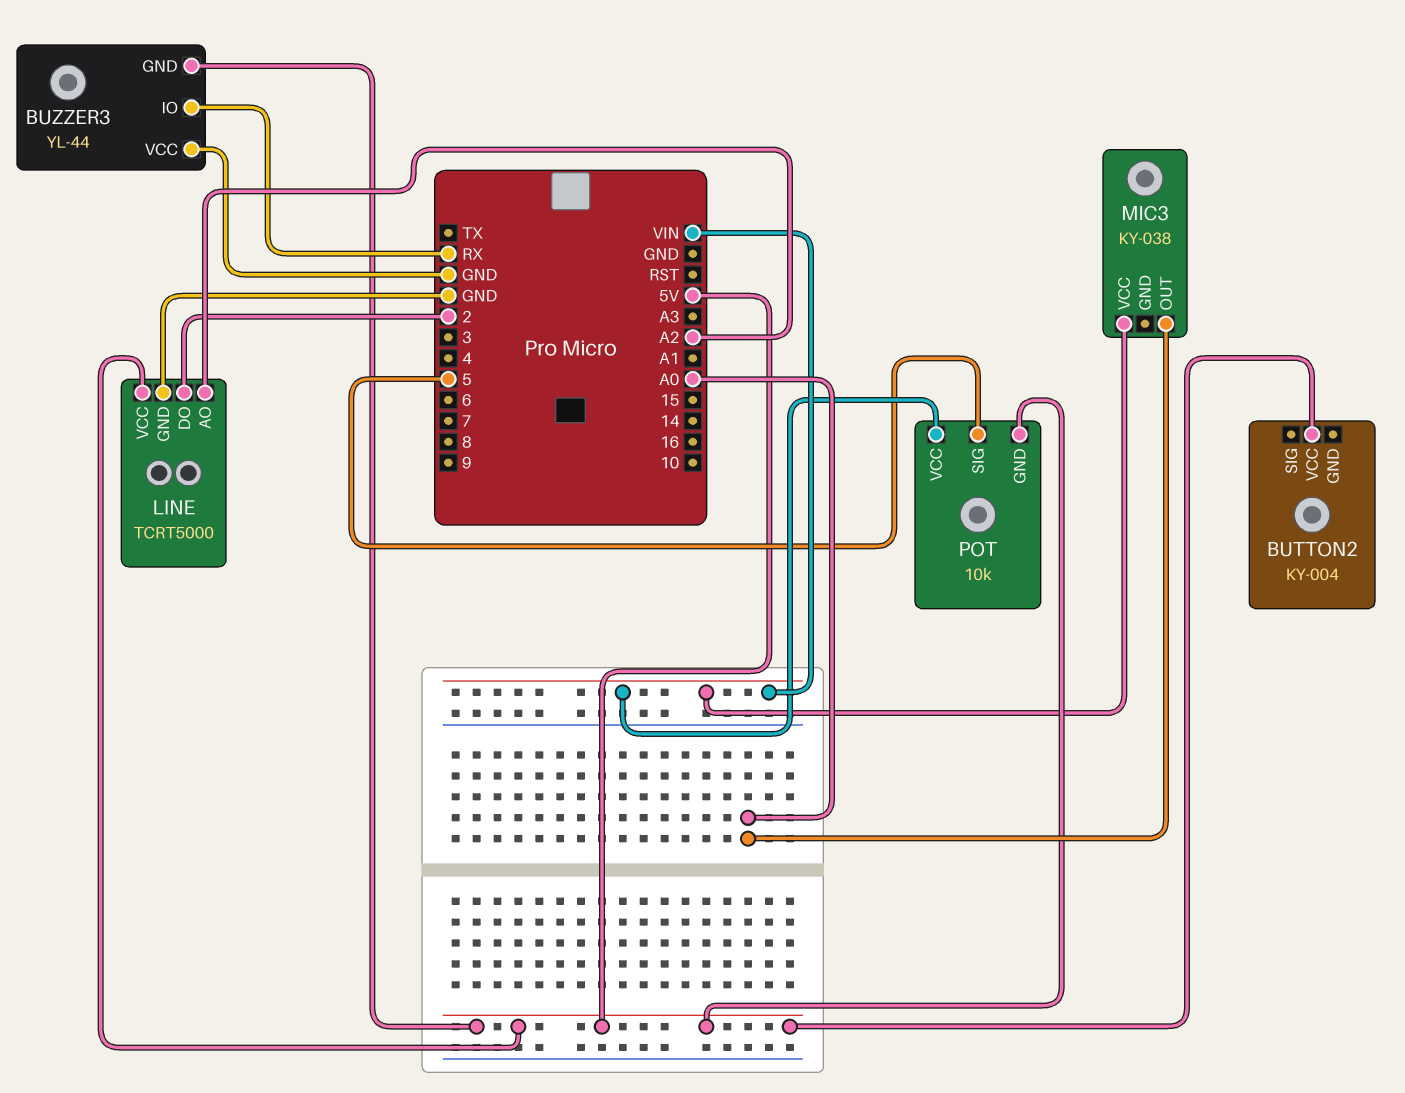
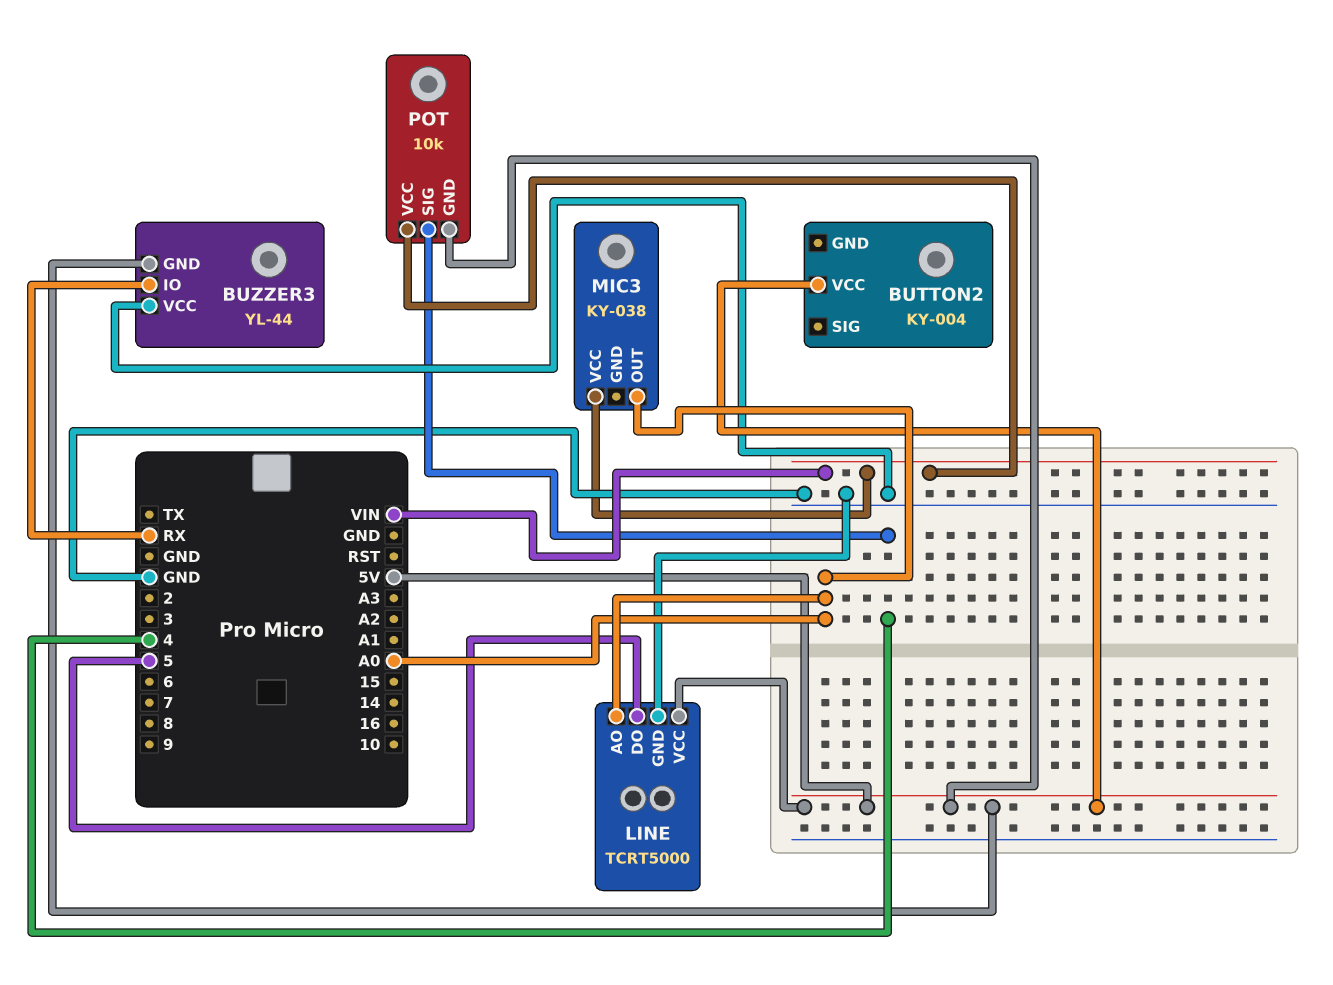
LINE pin AO: A2 -> A0
LINE pin DO: 2 -> 5
POT pin SIG: 5 -> 4

